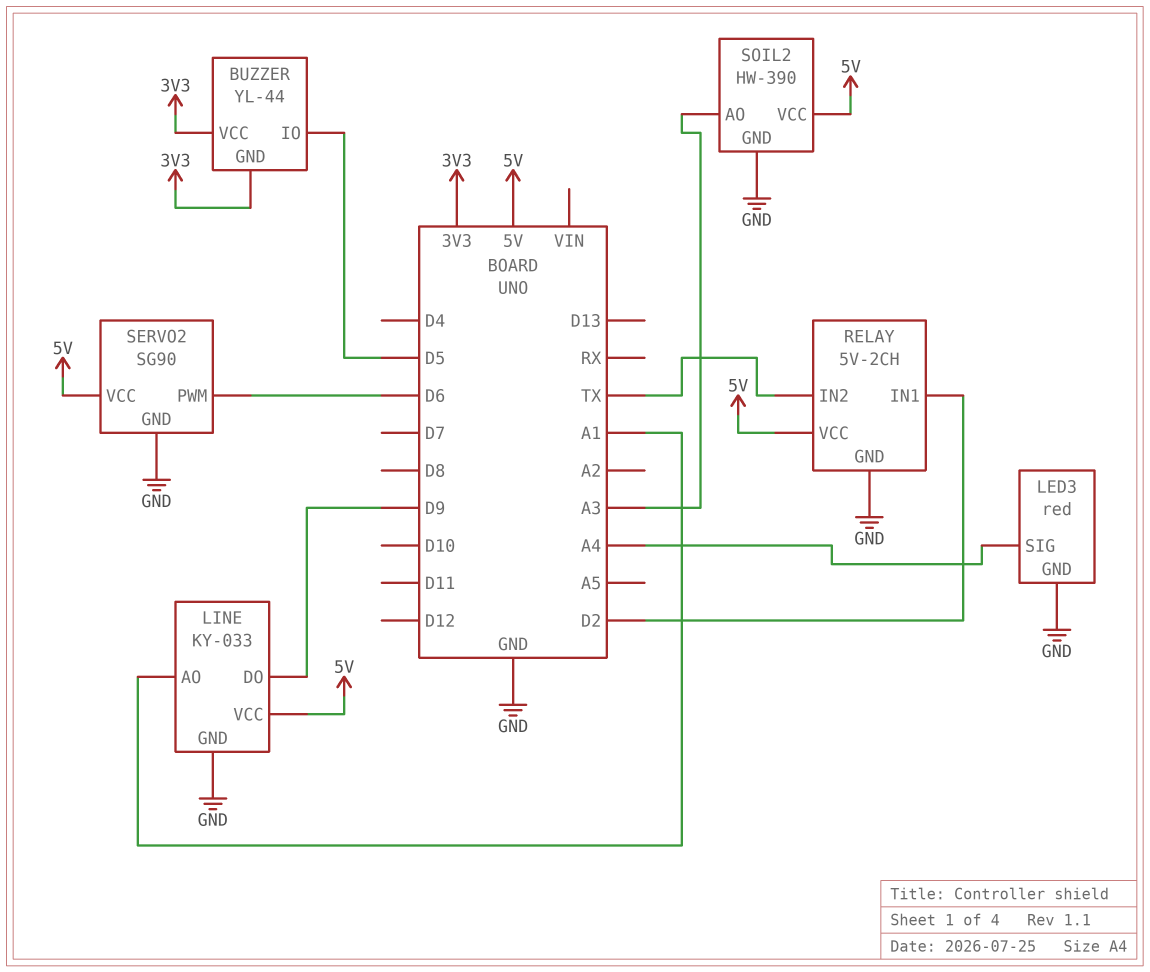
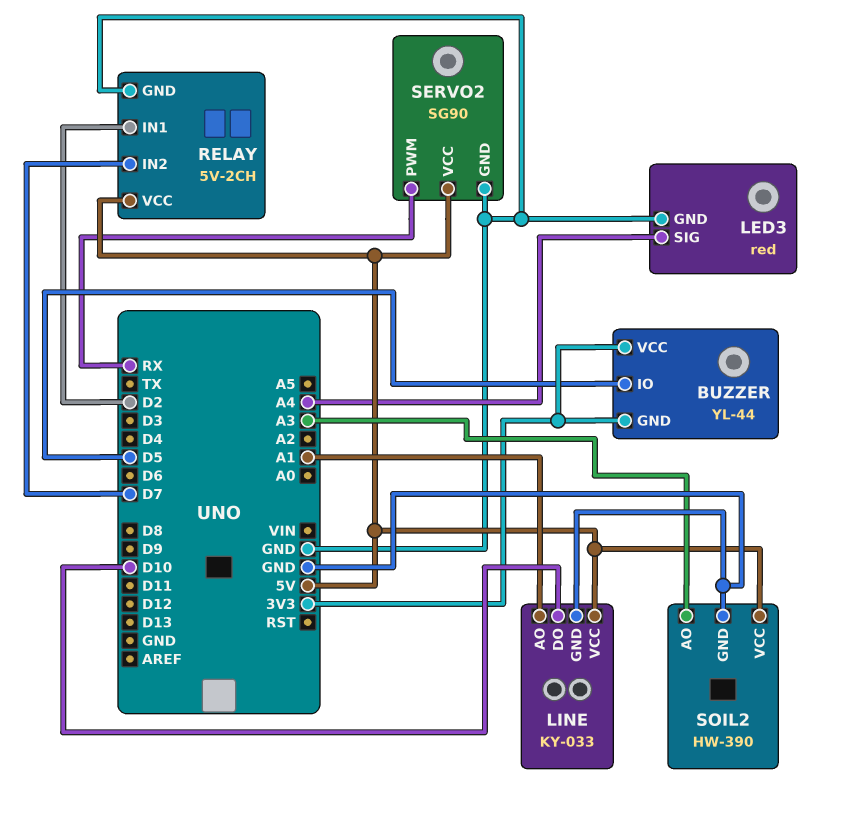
LINE pin DO: D9 -> D10
RELAY pin IN2: TX -> D7
SERVO2 pin PWM: D6 -> RX

